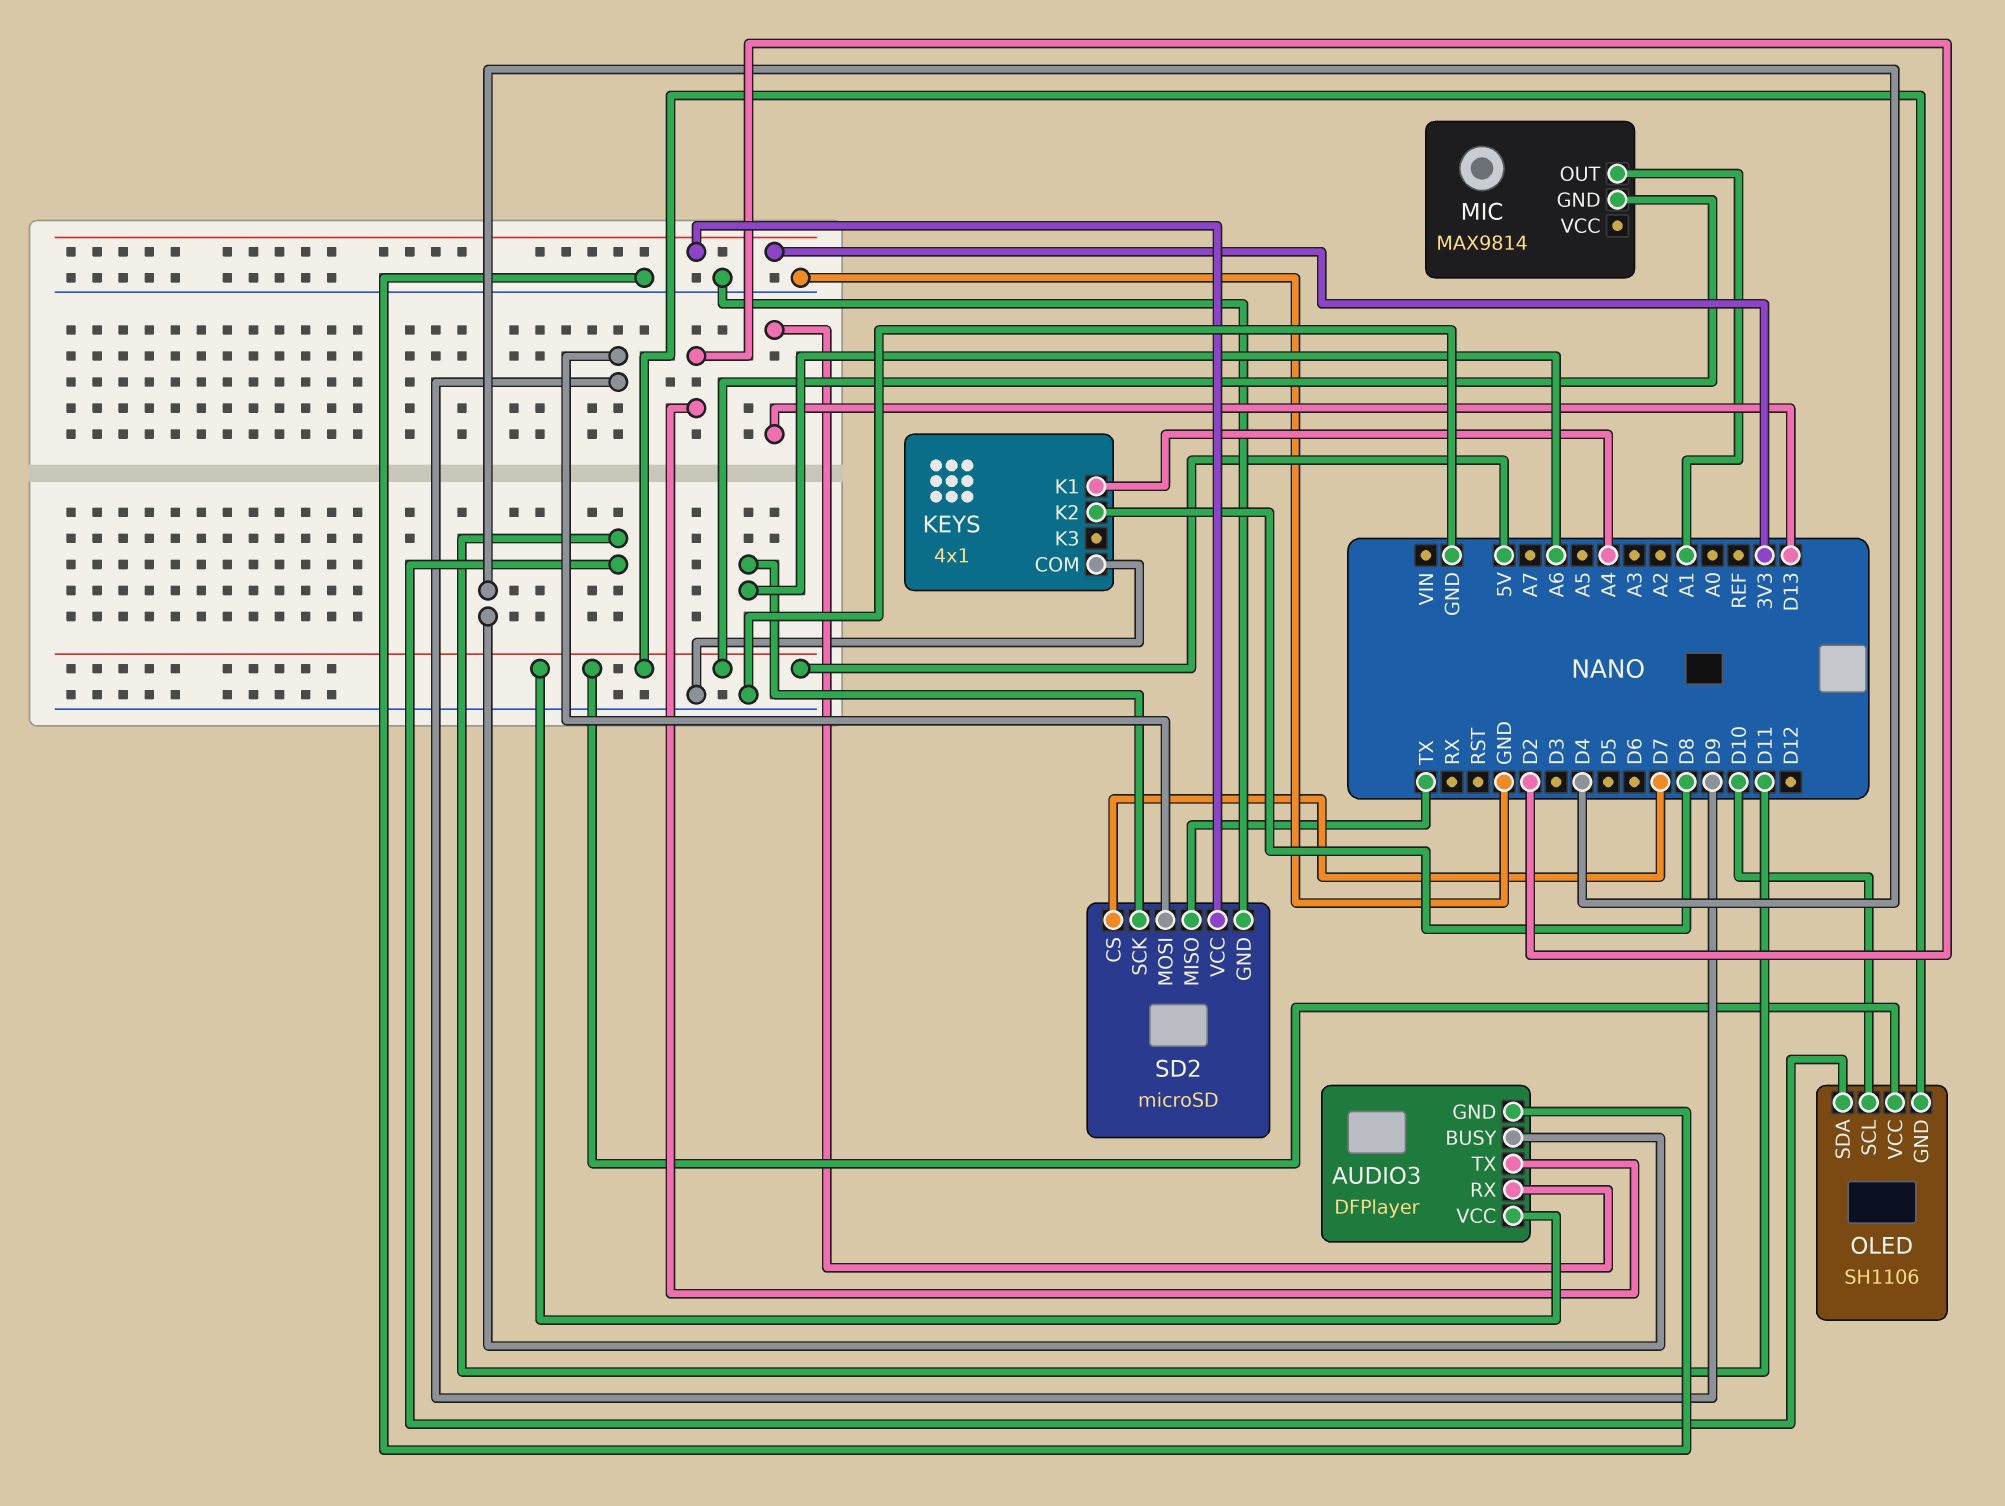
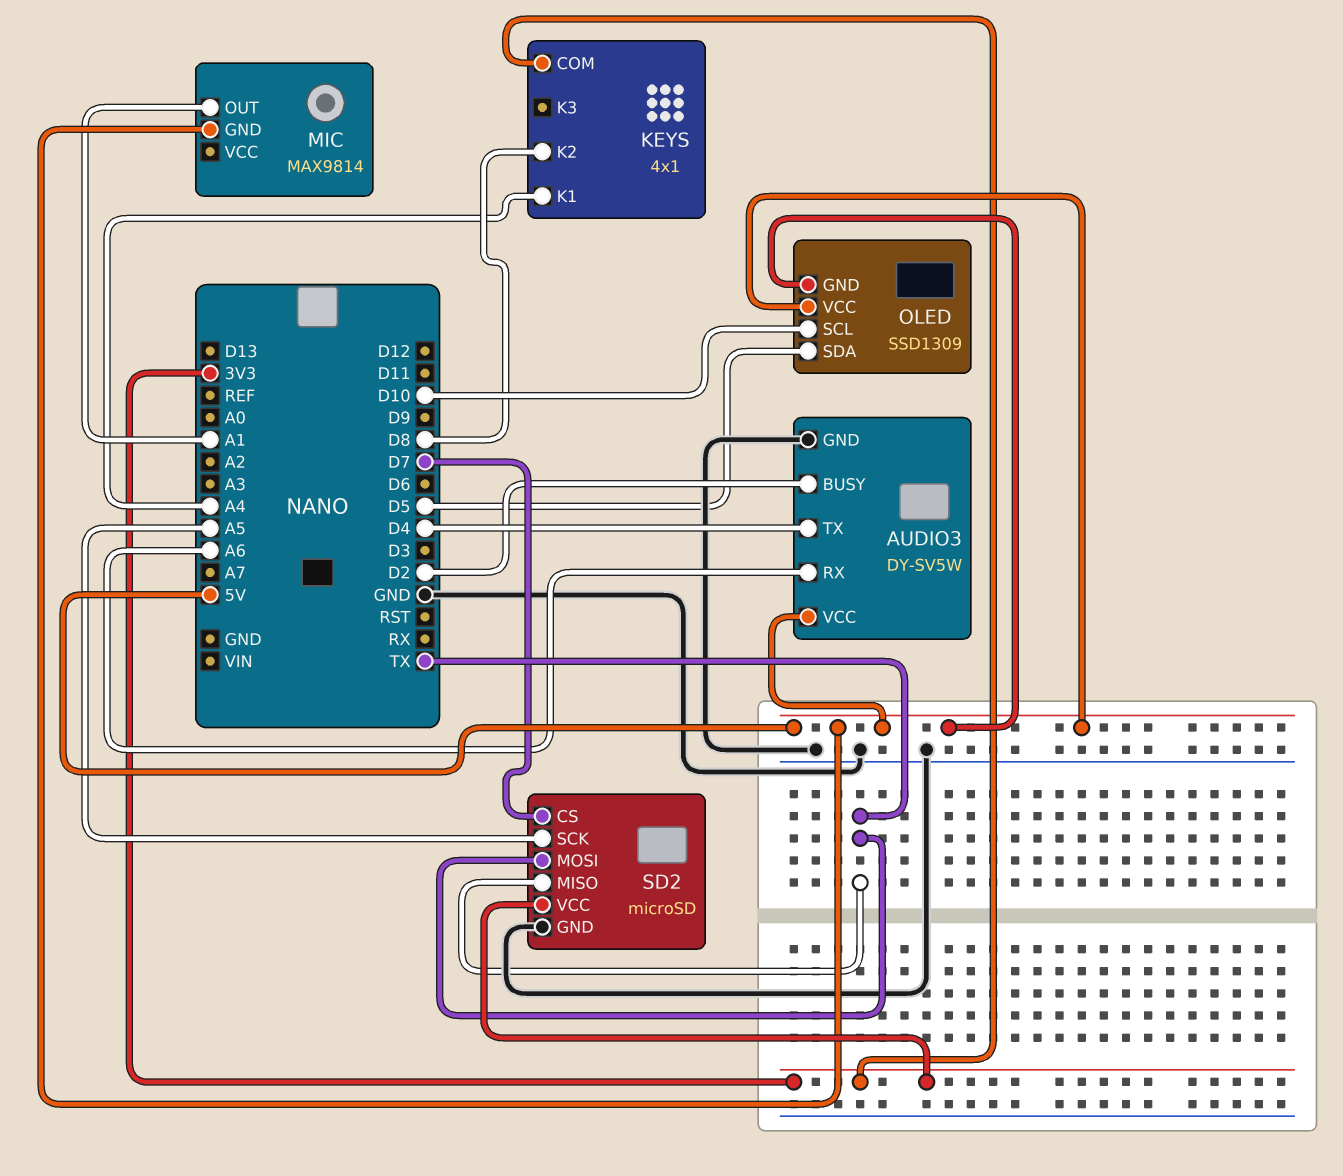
AUDIO3: DFPlayer -> DY-SV5W
AUDIO3 pin BUSY: D4 -> D2
AUDIO3 pin RX: D13 -> A6
AUDIO3 pin TX: D2 -> D4
KEYS pin COM: GND -> 3V3
OLED: SH1106 -> SSD1309
OLED pin SDA: D11 -> D5
SD2 pin MOSI: D9 -> TX
SD2 pin SCK: A6 -> A5

